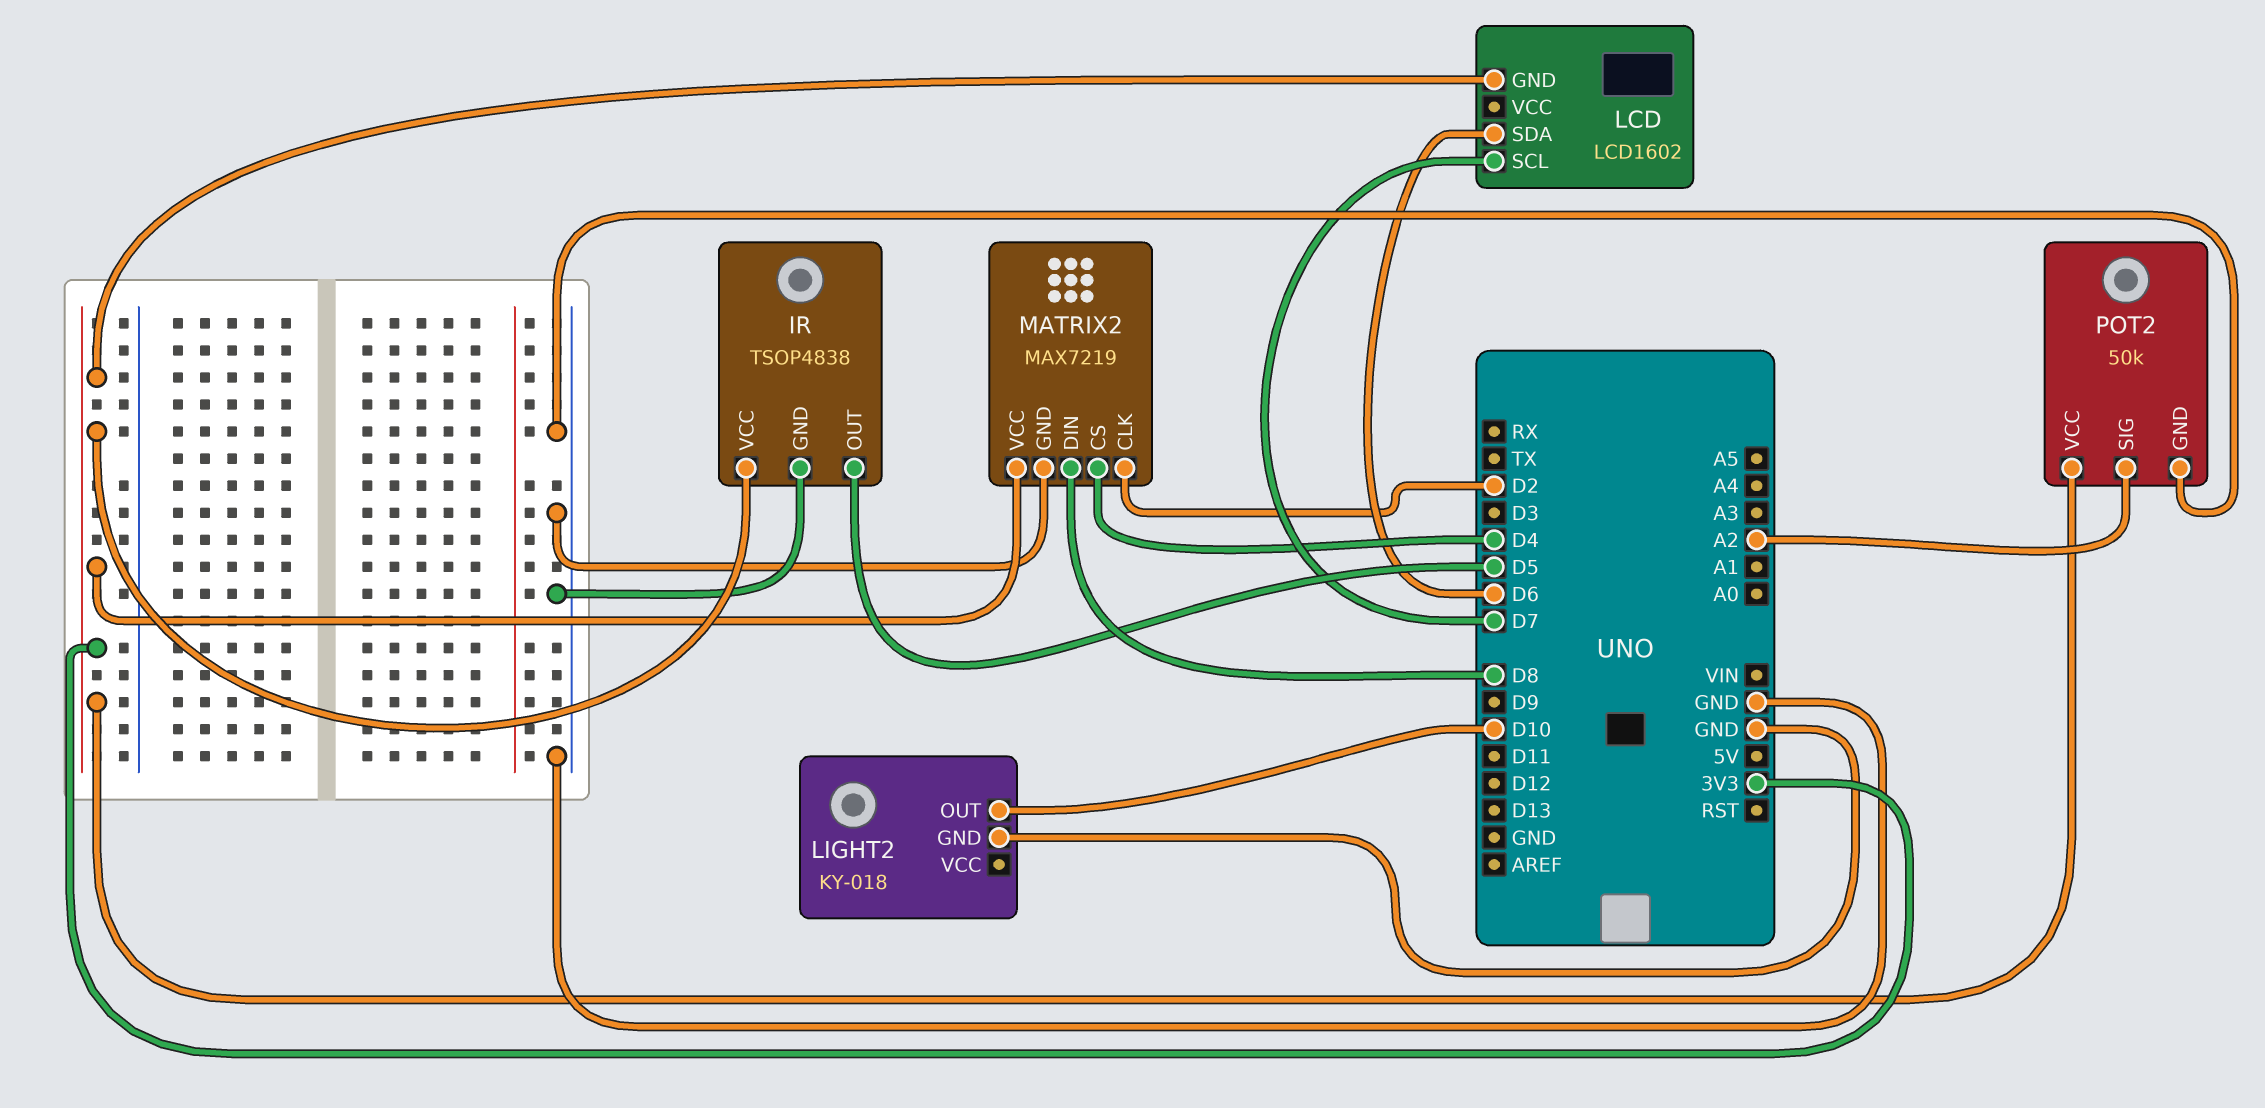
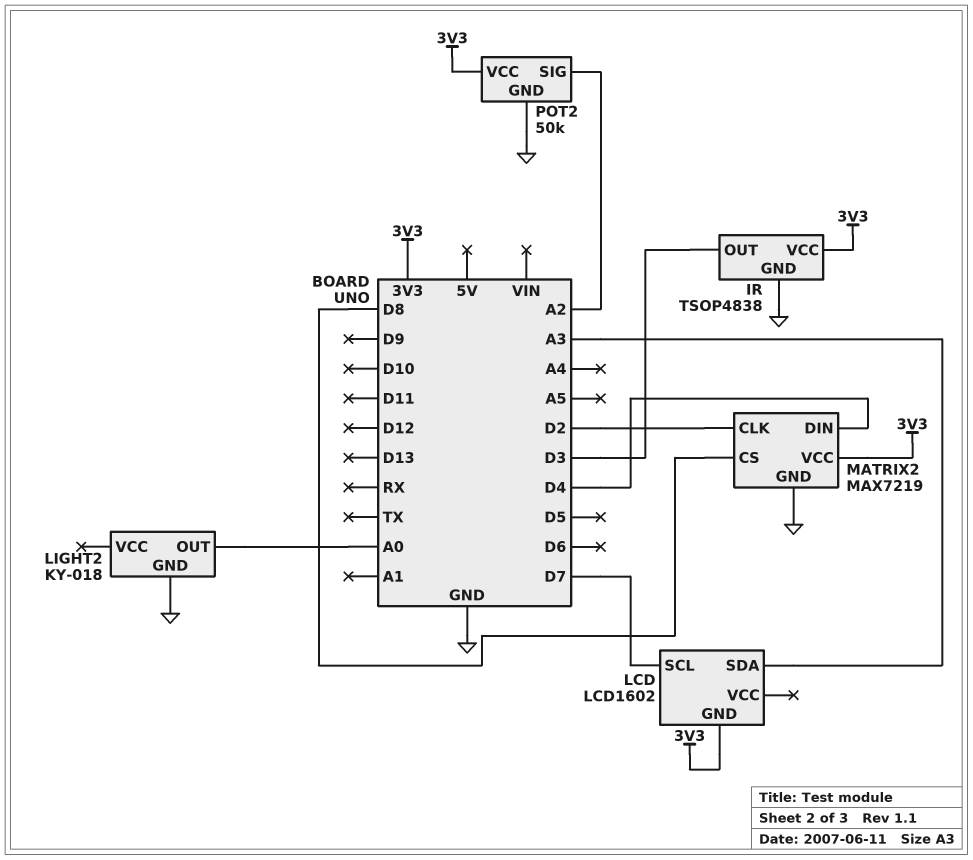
IR pin OUT: D5 -> D3
LCD pin SDA: D6 -> A3
LIGHT2 pin OUT: D10 -> A0
MATRIX2 pin CS: D4 -> D8
MATRIX2 pin DIN: D8 -> D4

